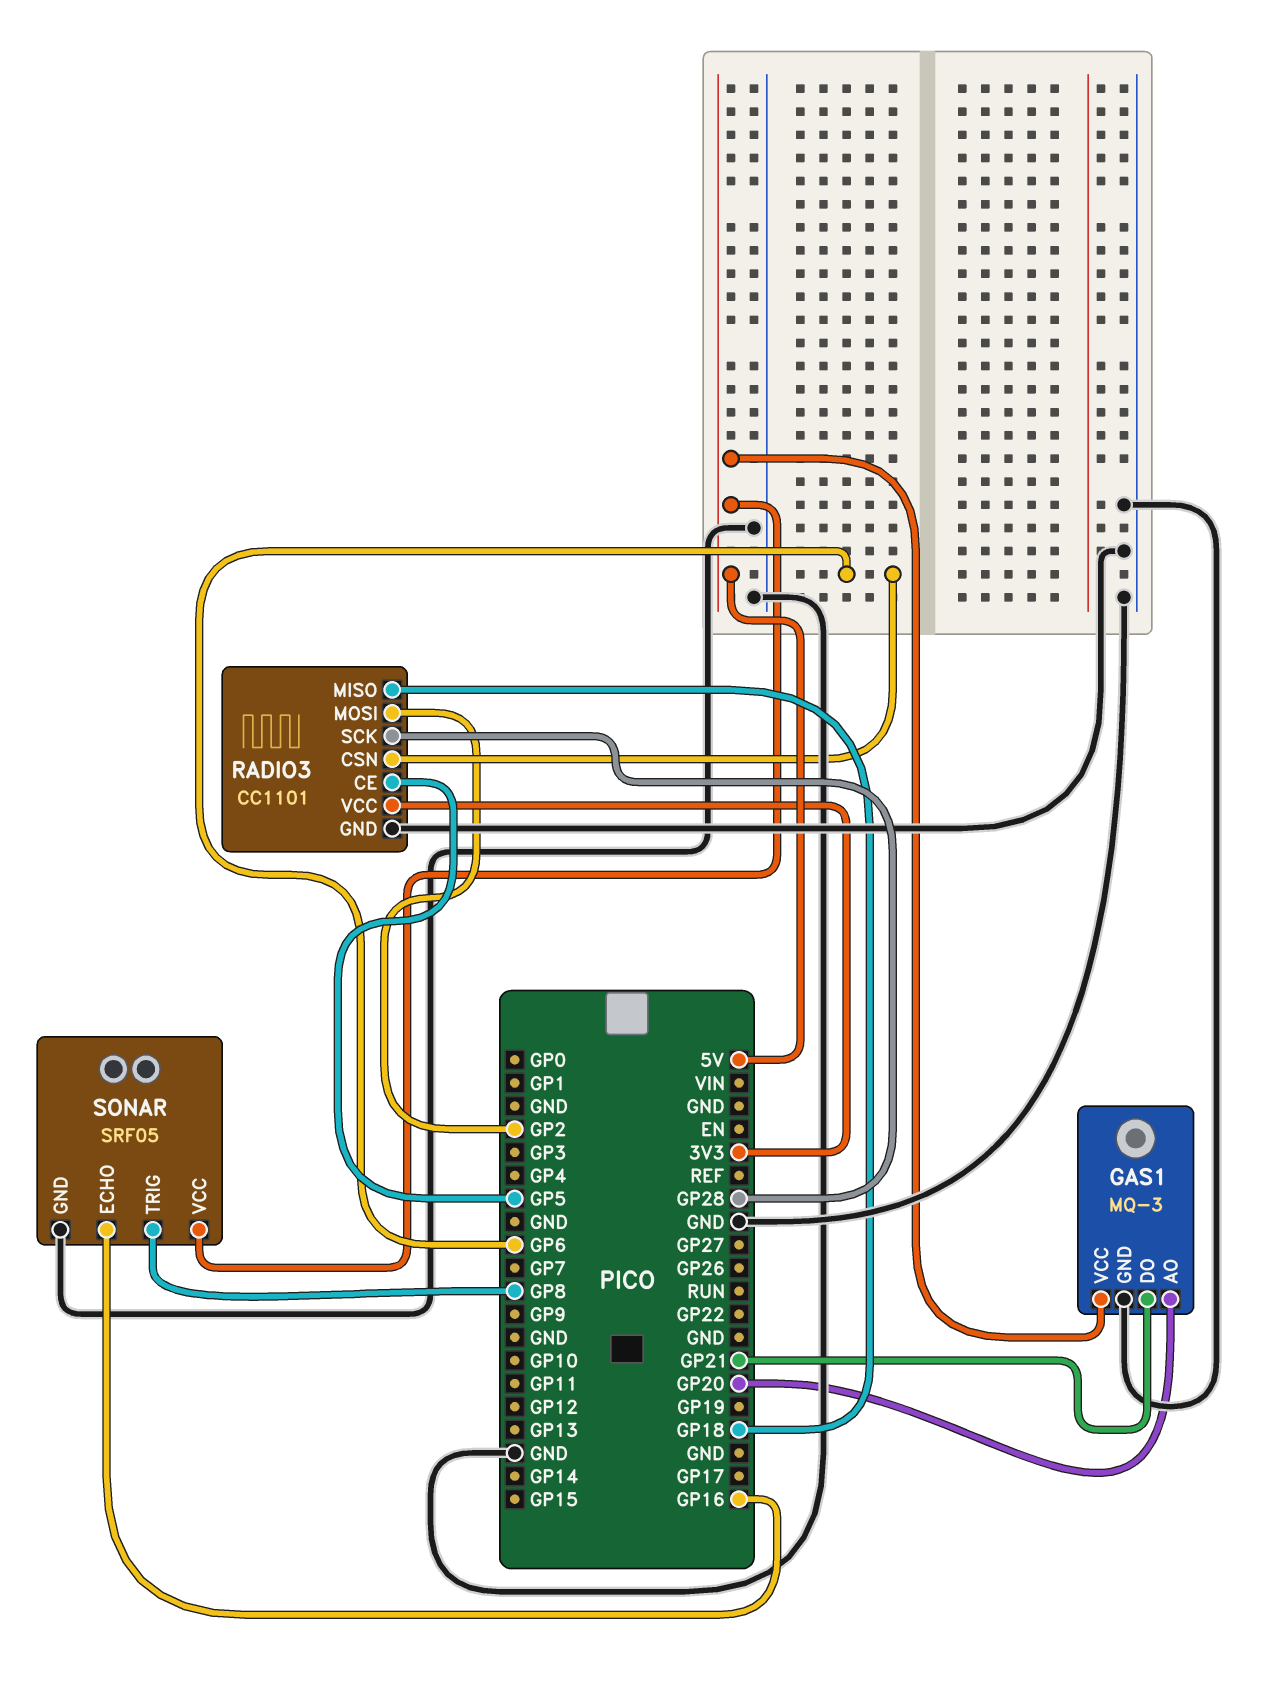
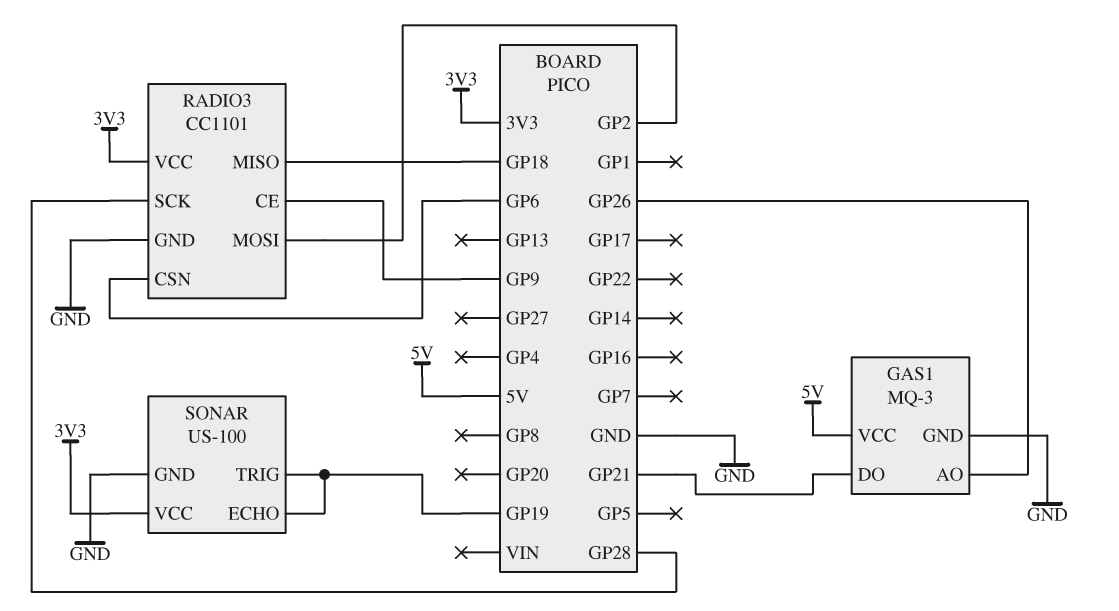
GAS1 pin AO: GP20 -> GP26
RADIO3 pin CE: GP5 -> GP9
SONAR: SRF05 -> US-100
SONAR pin ECHO: GP16 -> GP19
SONAR pin TRIG: GP8 -> GP19
SONAR pin VCC: 5V -> 3V3

